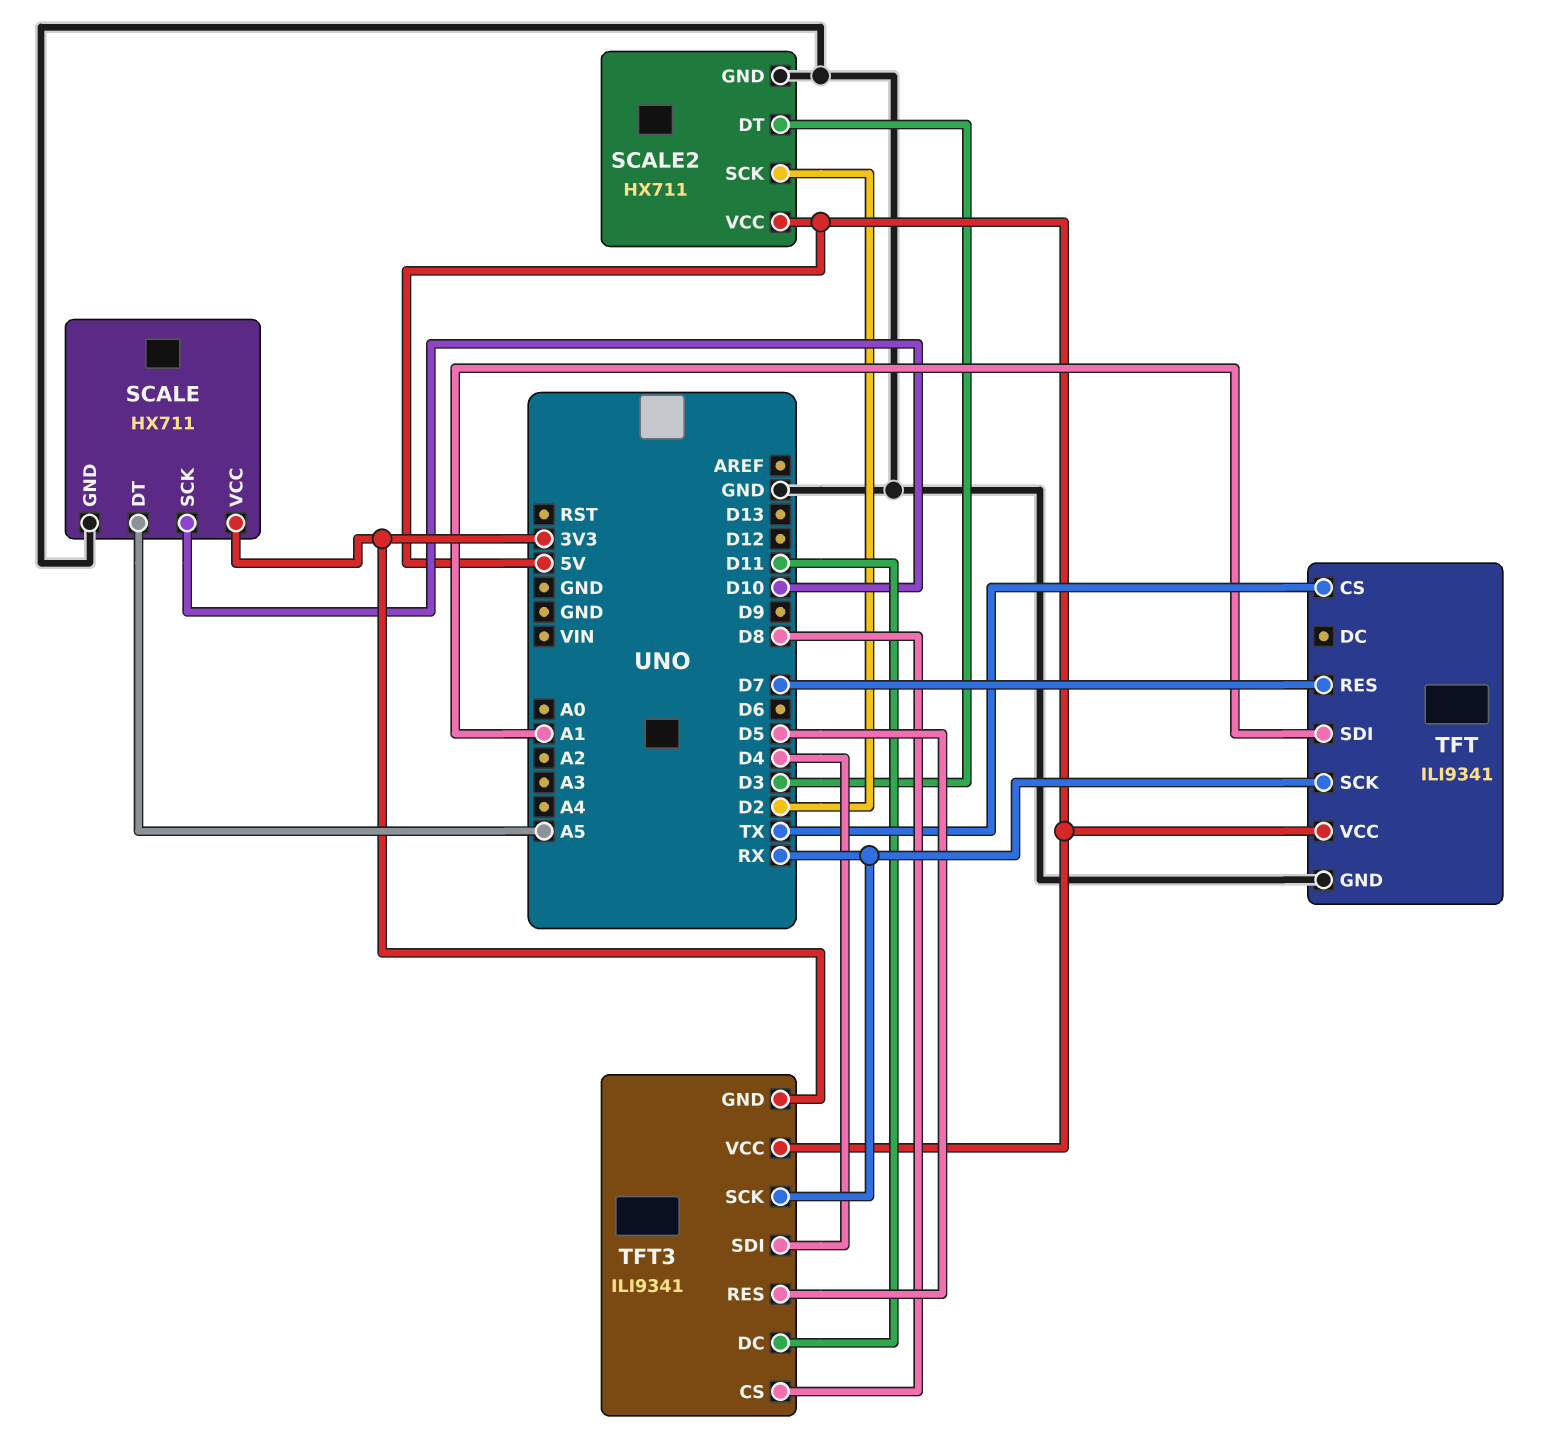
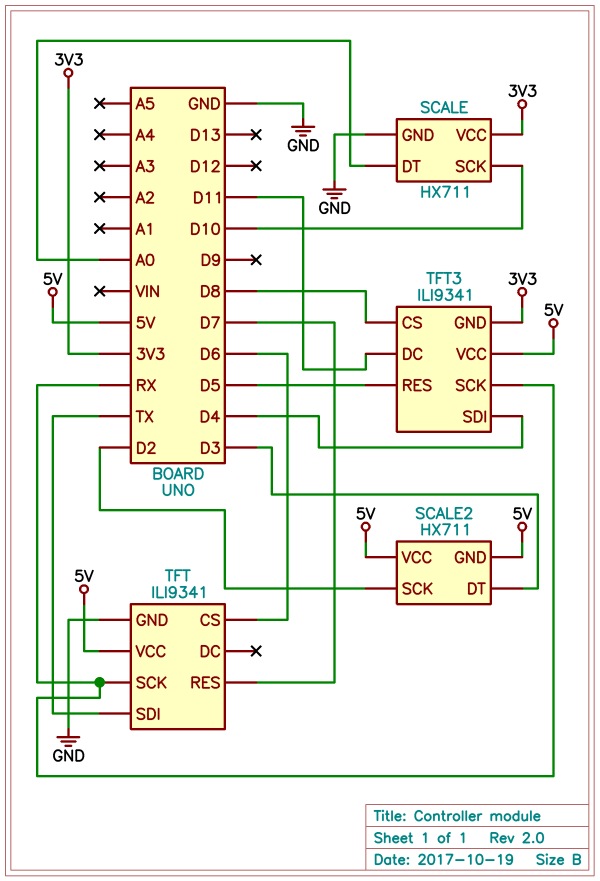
SCALE pin DT: A5 -> A0
SCALE2 pin GND: GND -> 5V
TFT pin CS: TX -> D6
TFT pin SDI: A1 -> TX

